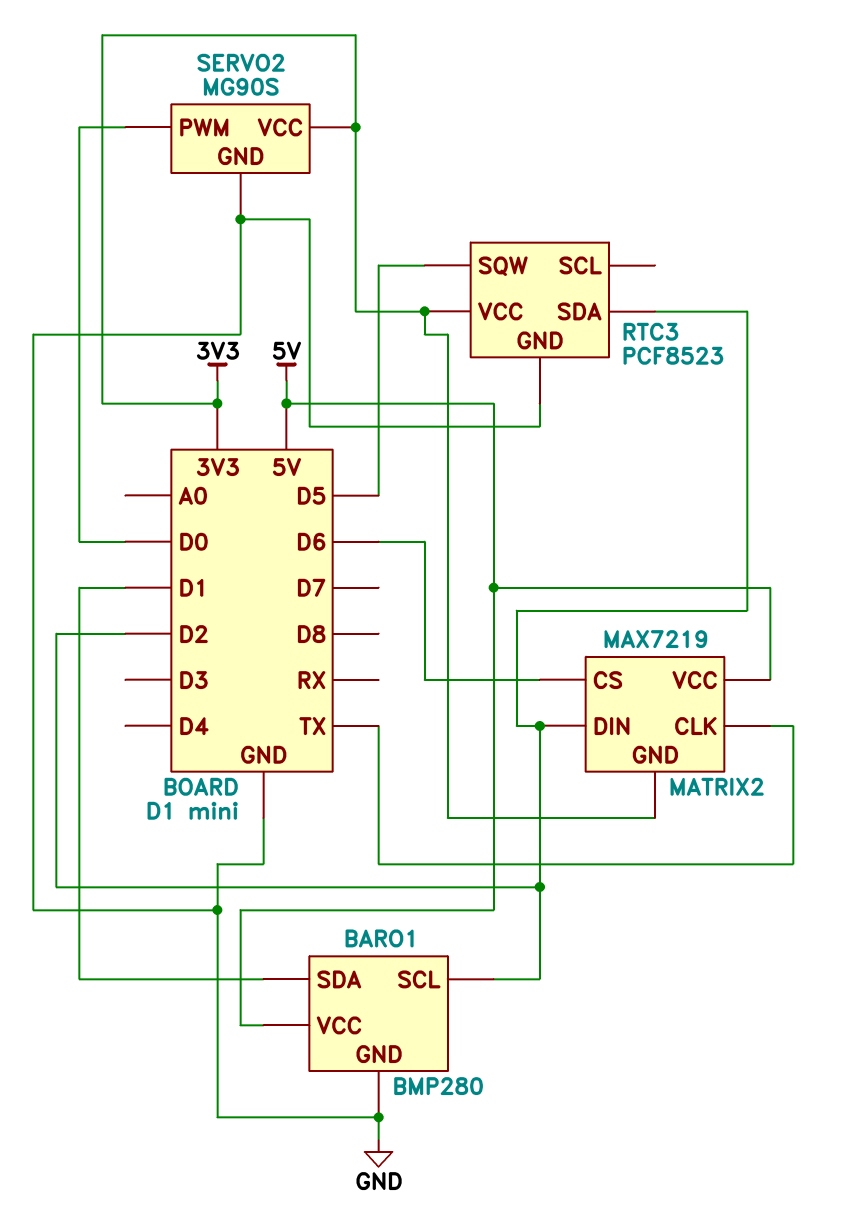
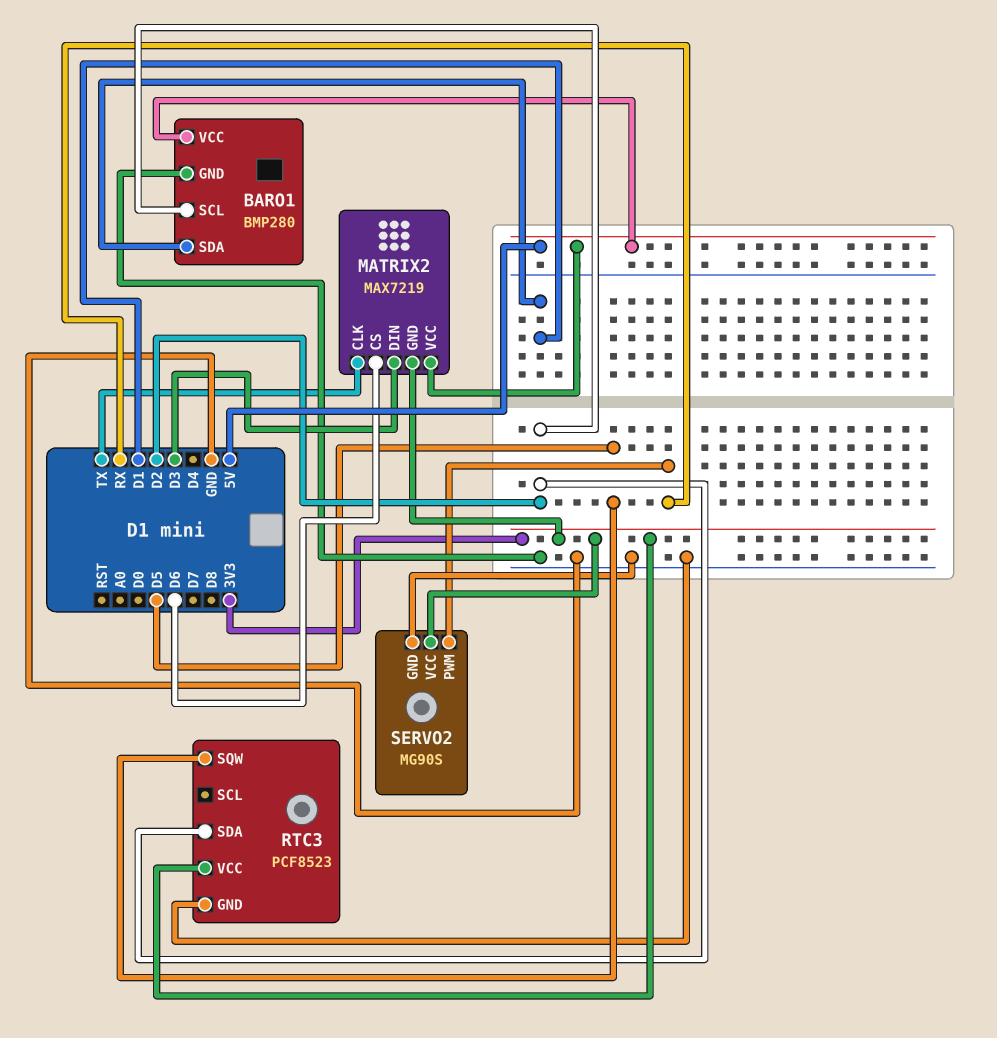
MATRIX2 pin DIN: D2 -> D3
SERVO2 pin PWM: D0 -> RX

